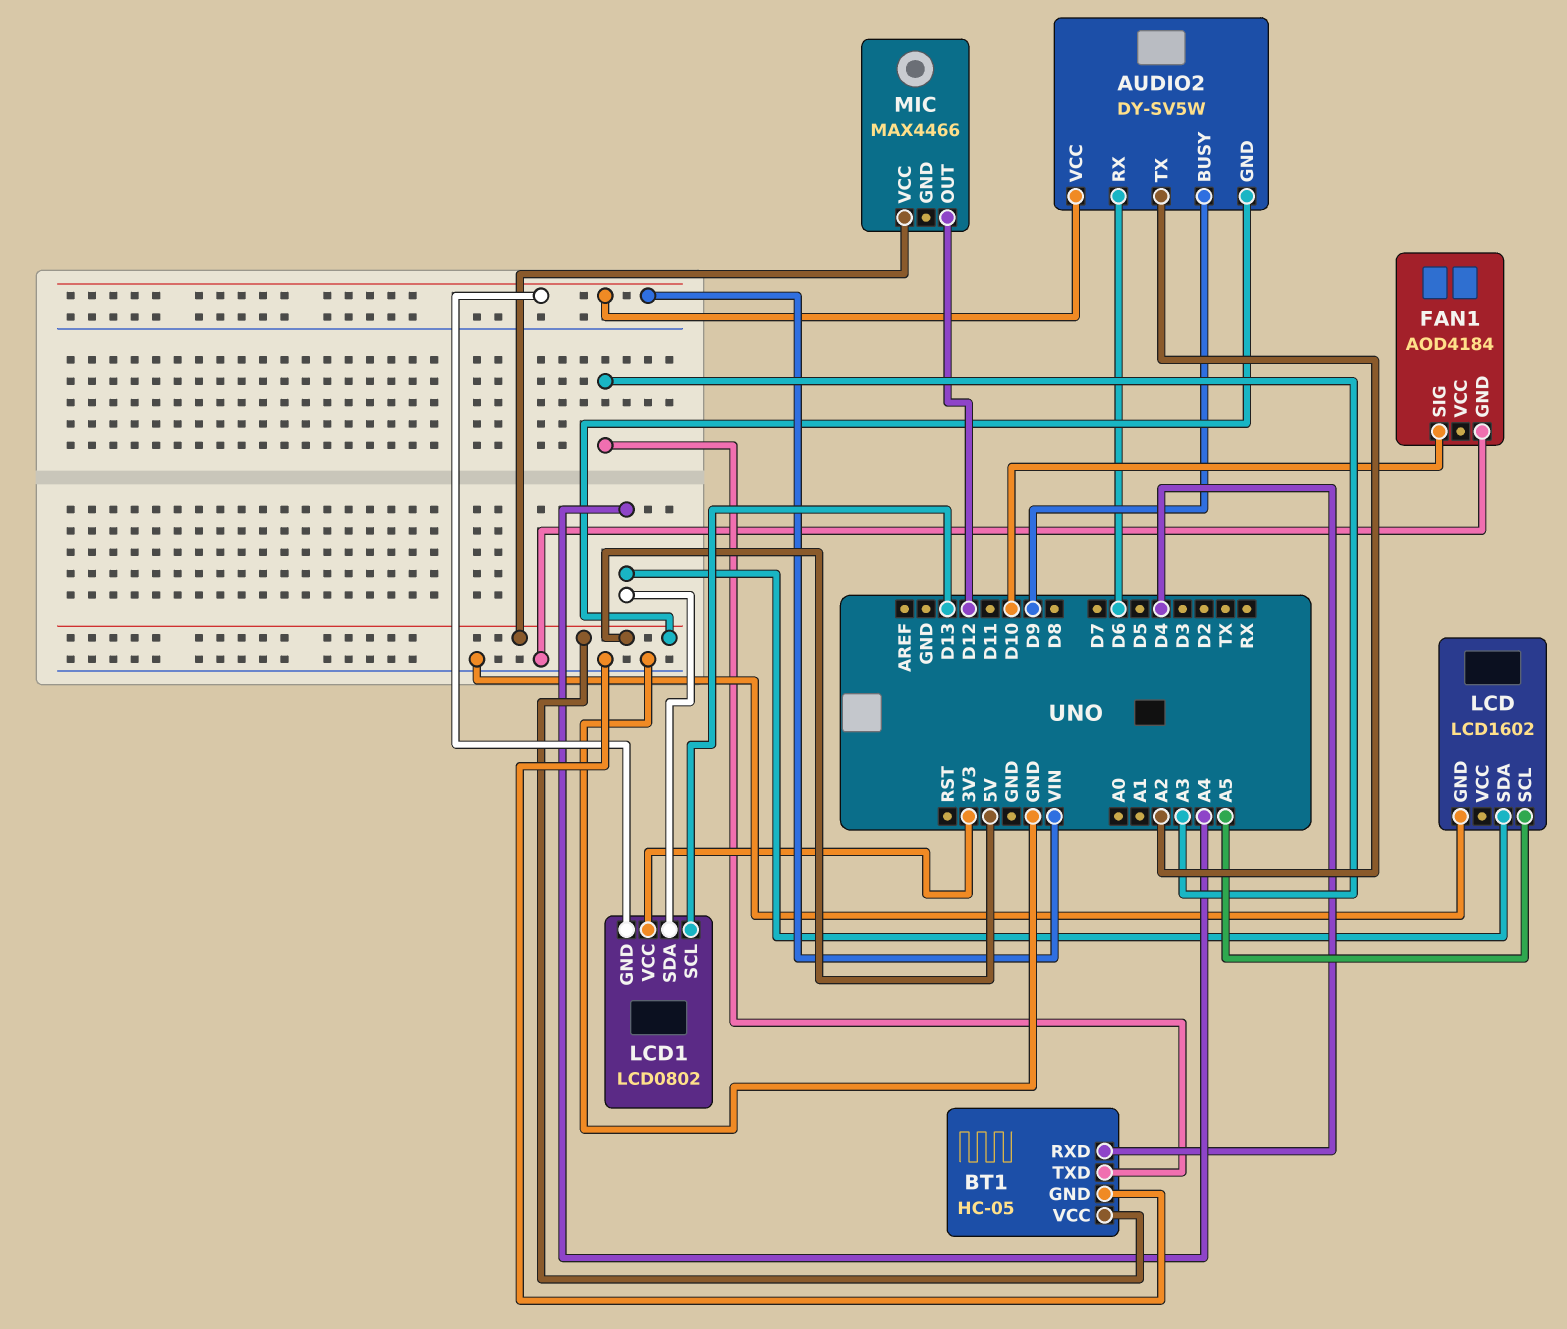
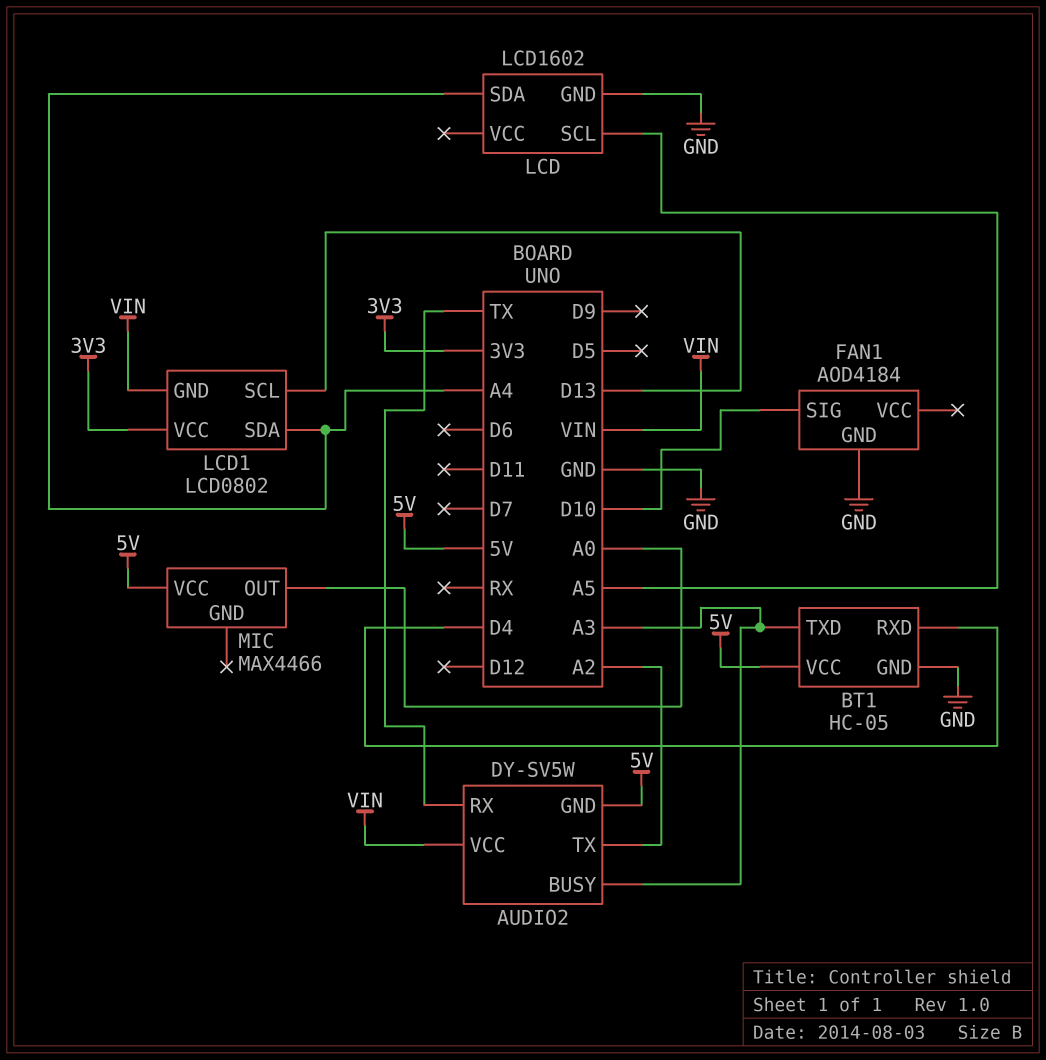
AUDIO2 pin BUSY: D9 -> A3
AUDIO2 pin RX: D6 -> TX
MIC pin OUT: D12 -> A0

